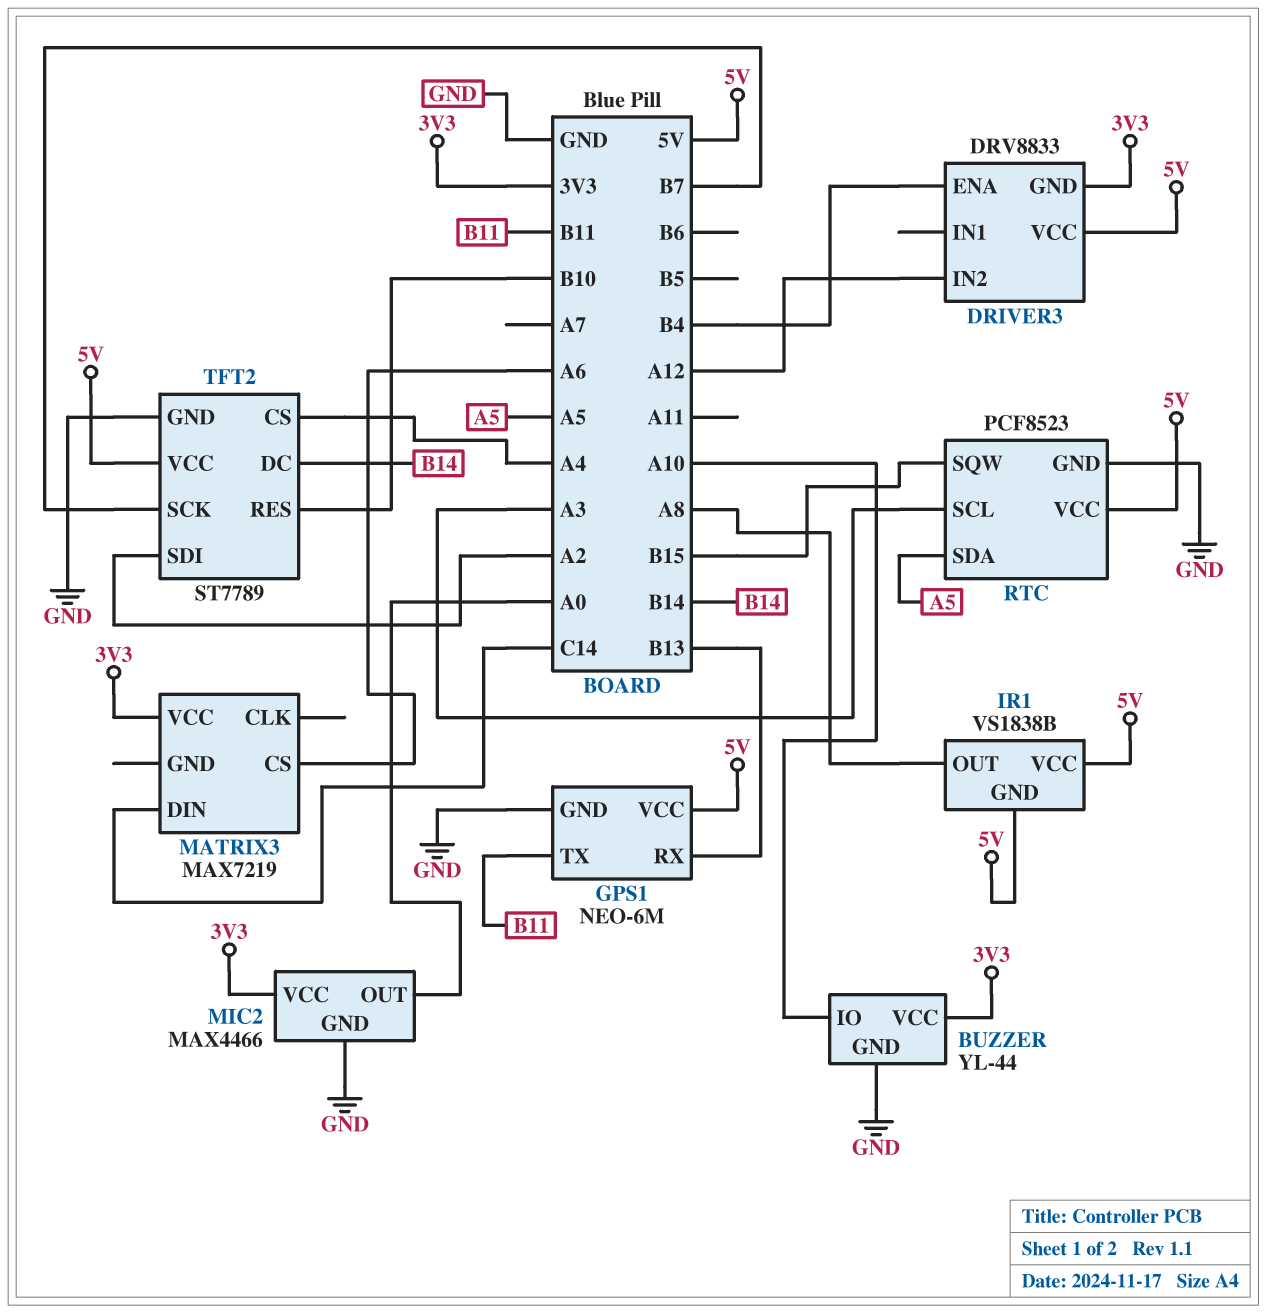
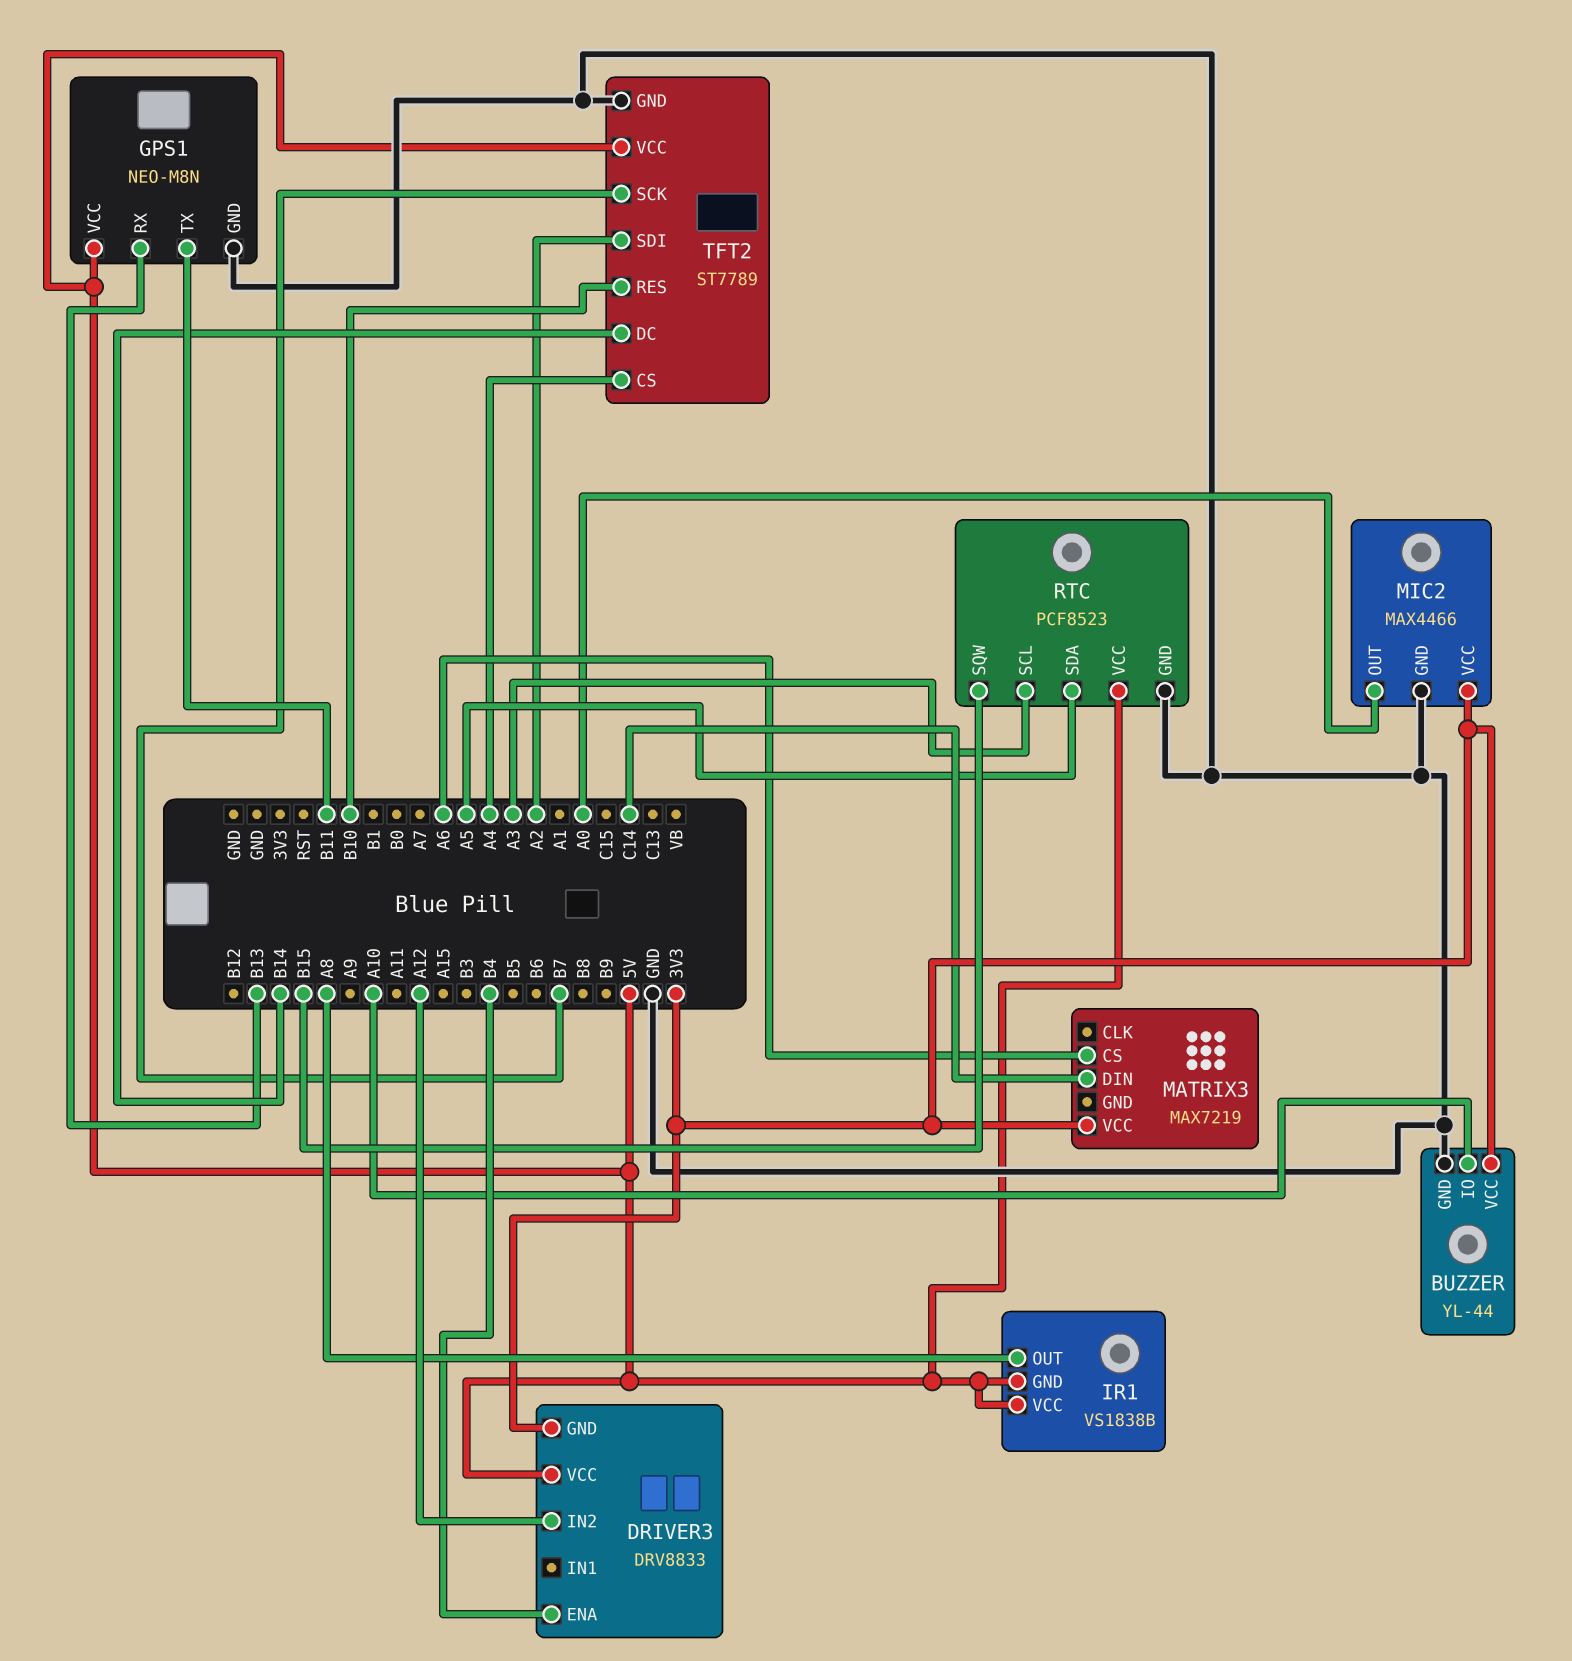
GPS1: NEO-6M -> NEO-M8N

